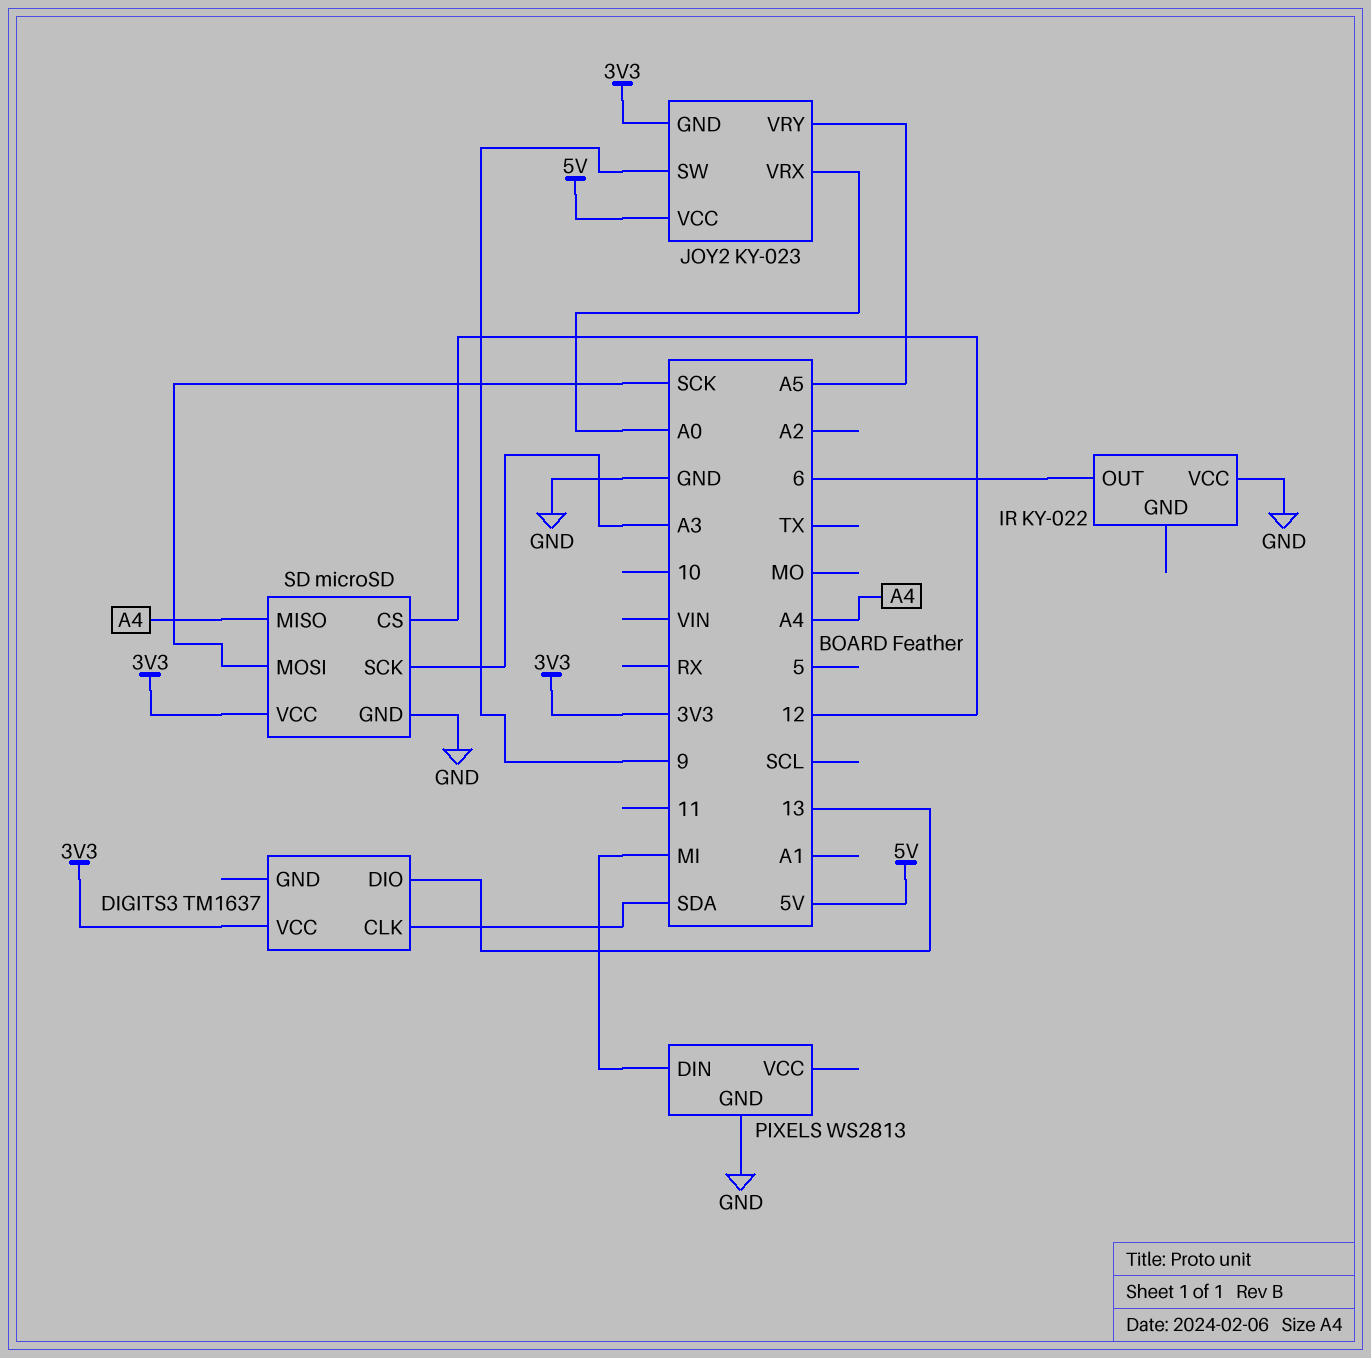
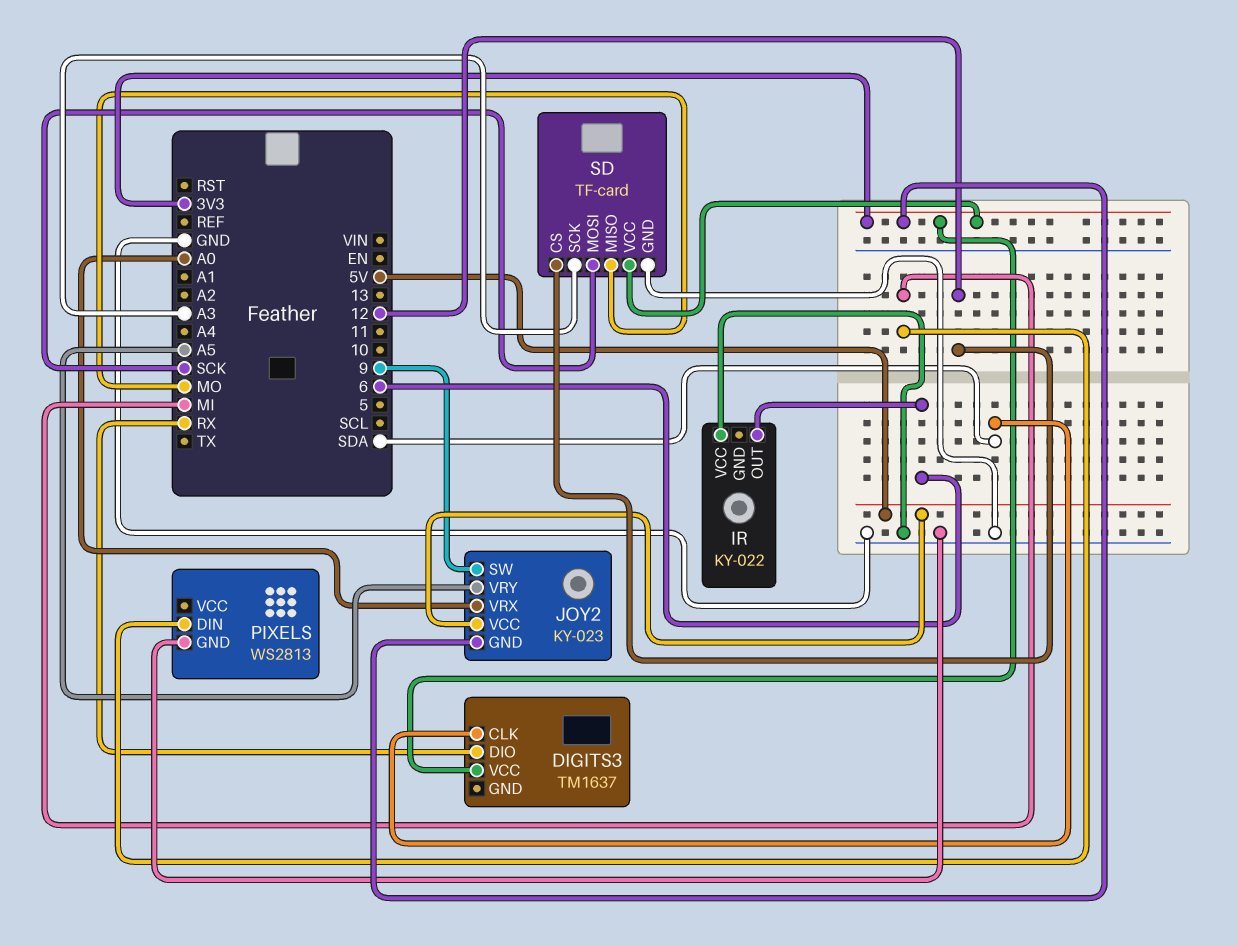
DIGITS3 pin DIO: 13 -> RX
SD: microSD -> TF-card
SD pin MISO: A4 -> MO

